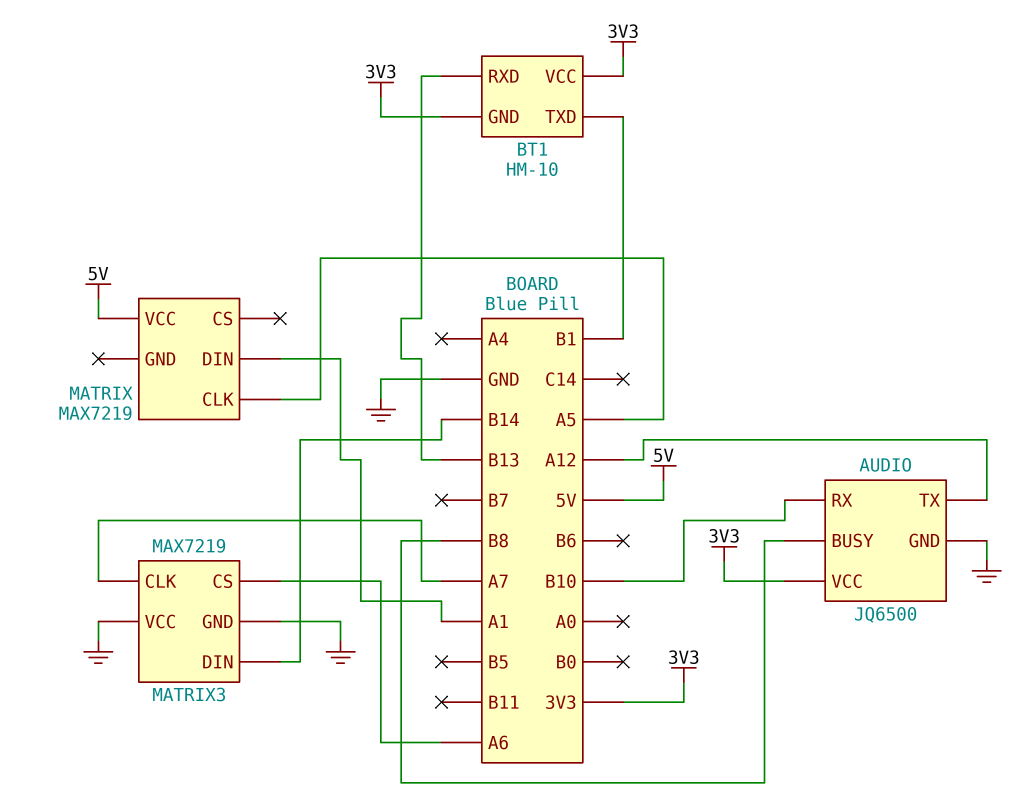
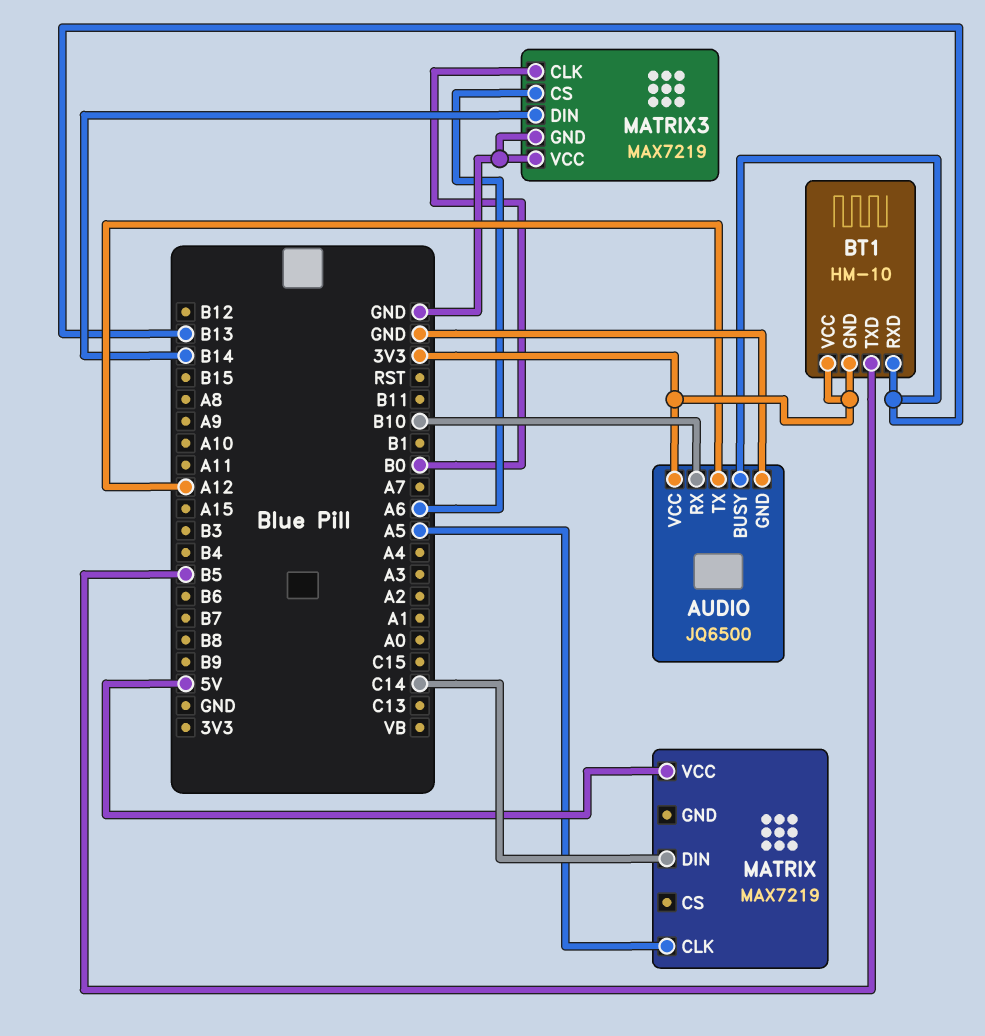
AUDIO pin BUSY: B8 -> B13
BT1 pin TXD: B1 -> B5
MATRIX pin DIN: A1 -> C14
MATRIX3 pin CLK: A7 -> B0

